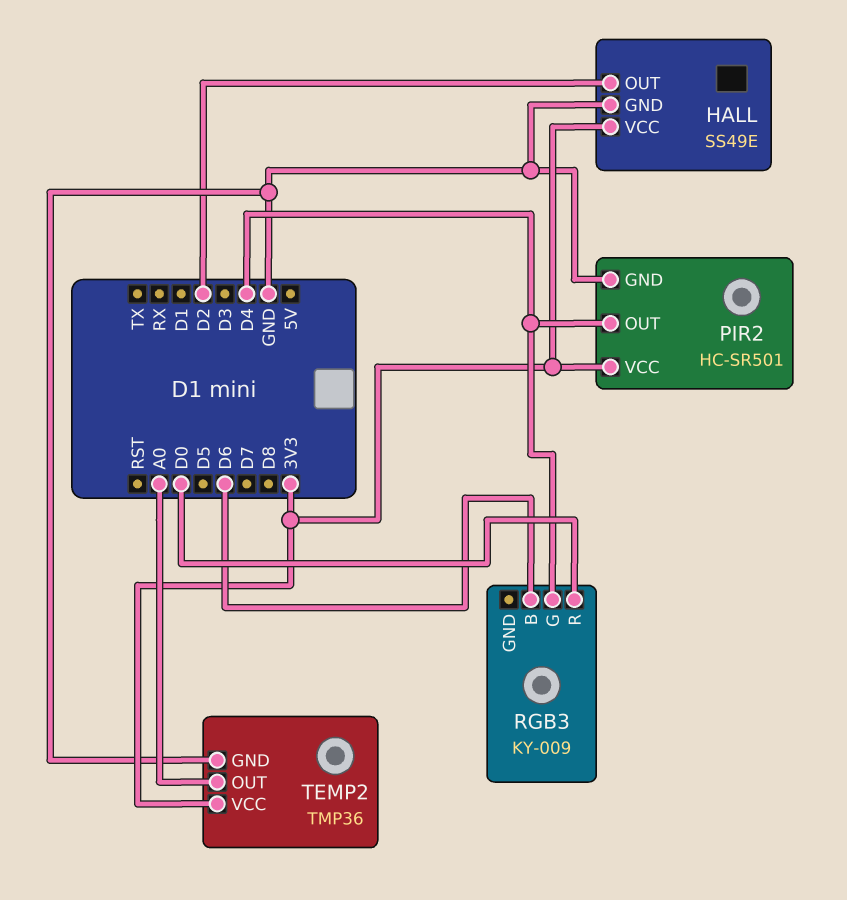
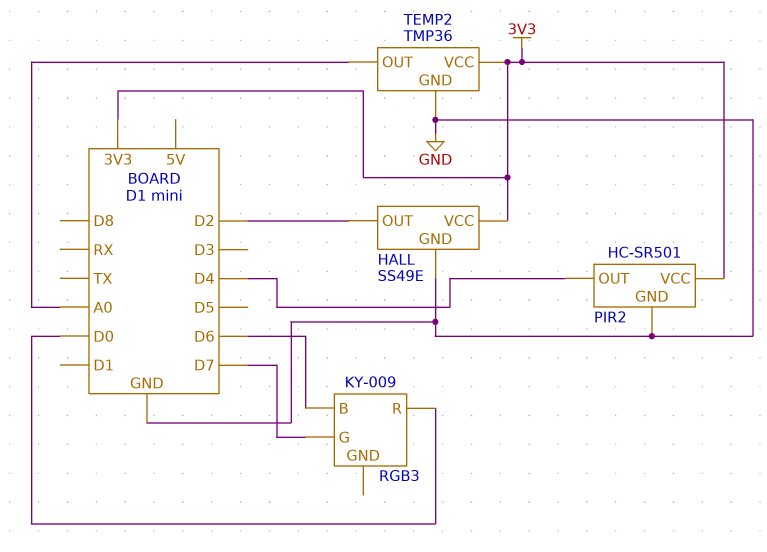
RGB3 pin G: D4 -> D7

